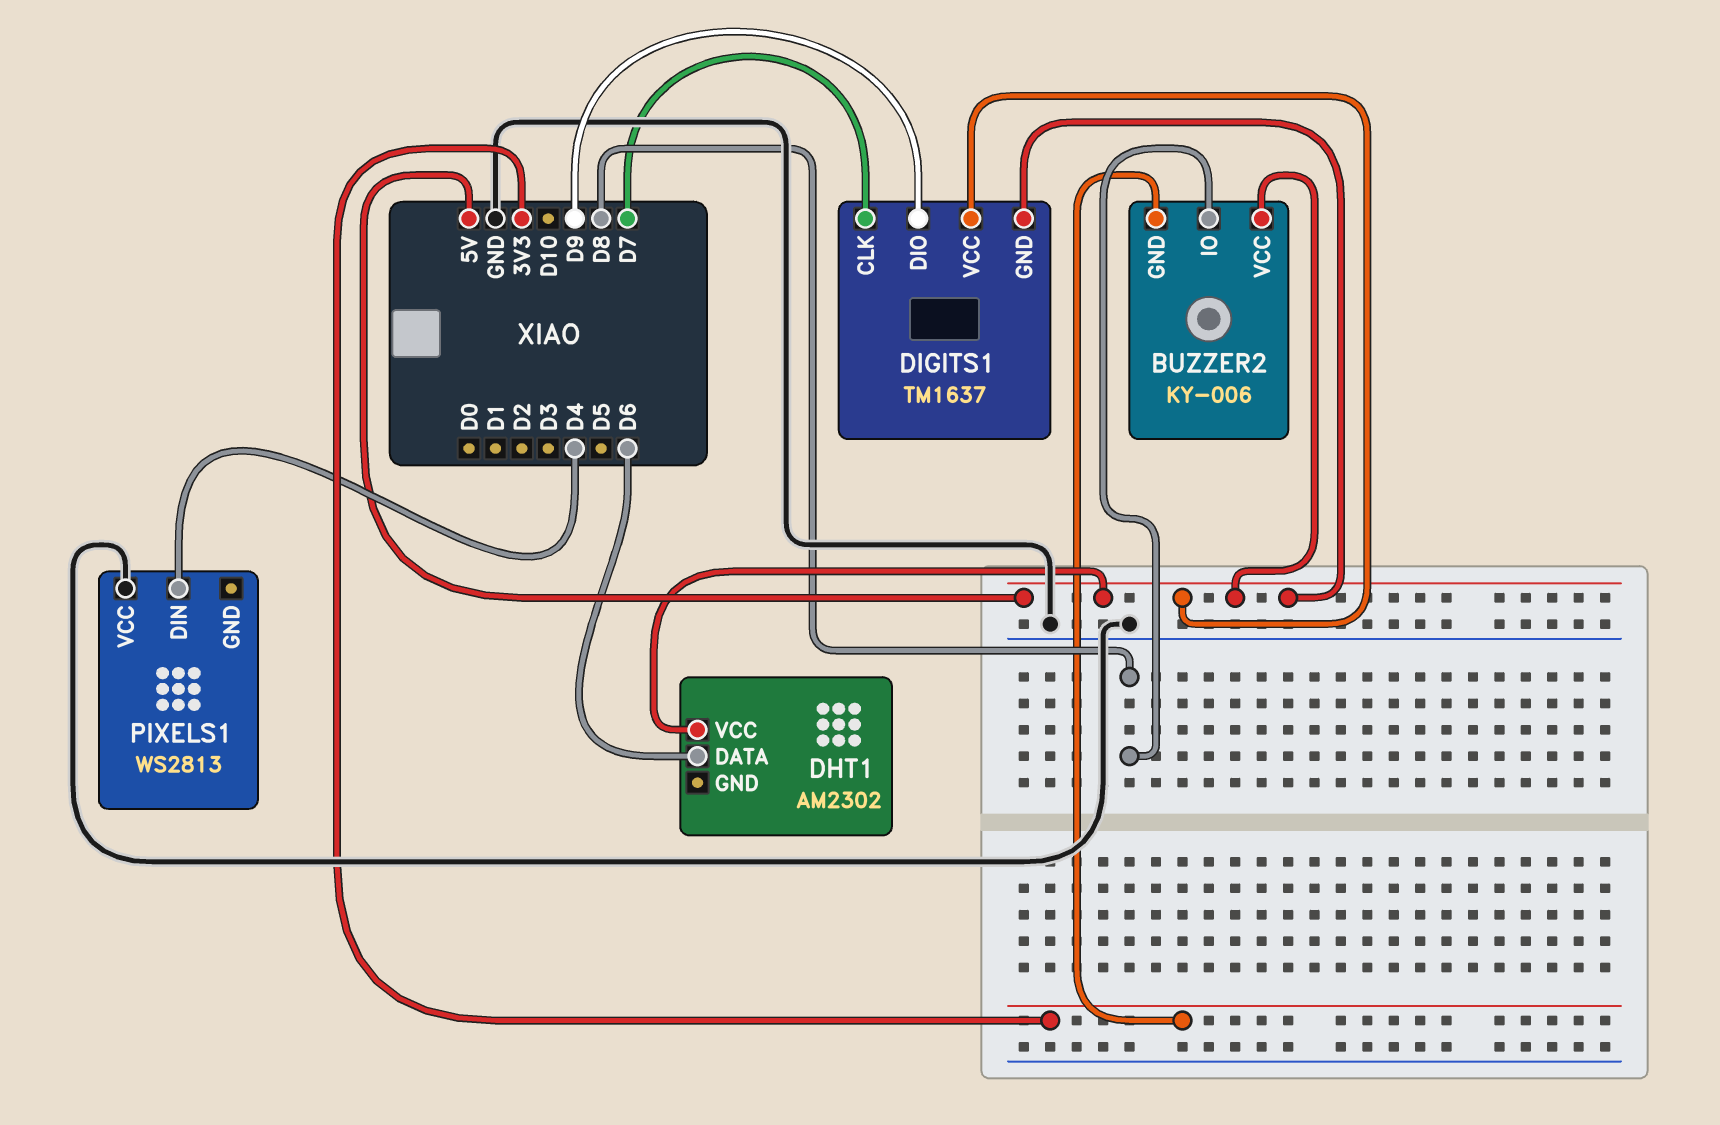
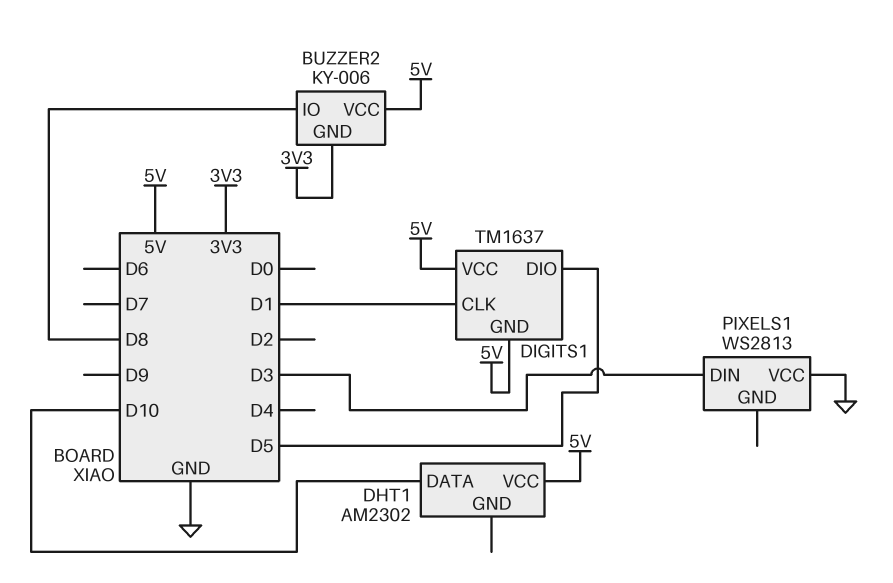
DHT1 pin DATA: D6 -> D10
DIGITS1 pin CLK: D7 -> D1
DIGITS1 pin DIO: D9 -> D5
PIXELS1 pin DIN: D4 -> D3

